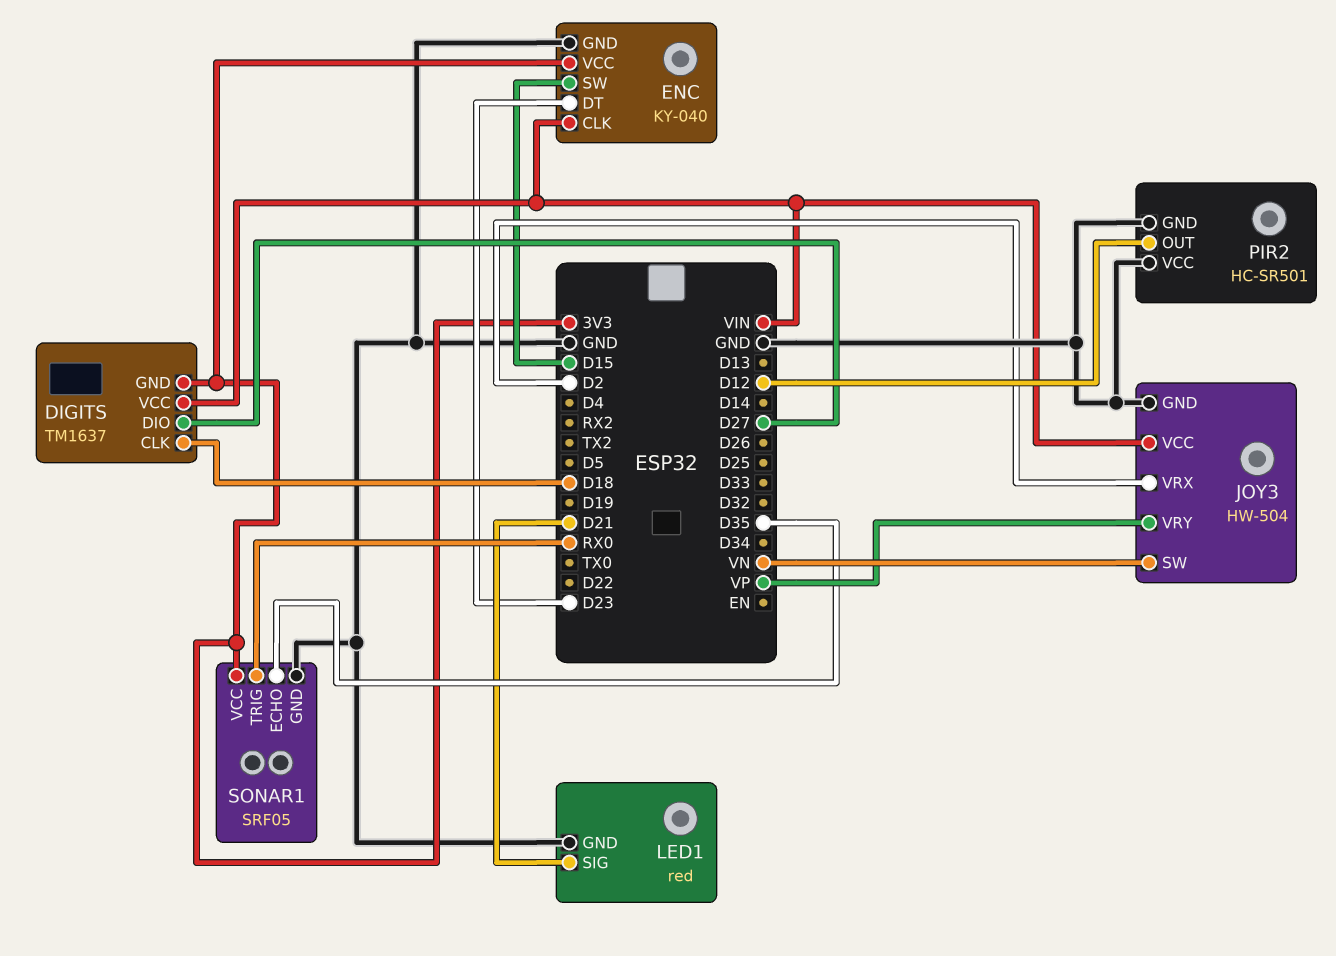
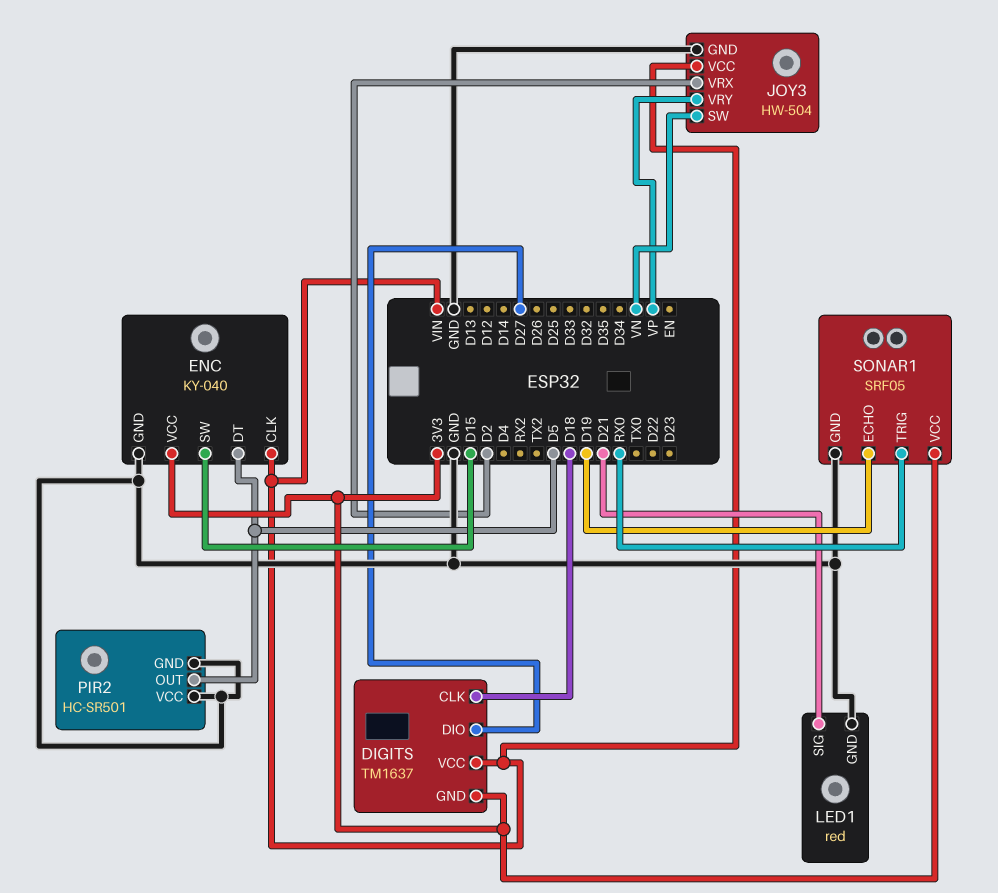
ENC pin DT: D23 -> D5
PIR2 pin OUT: D12 -> D5
SONAR1 pin ECHO: D35 -> D19

